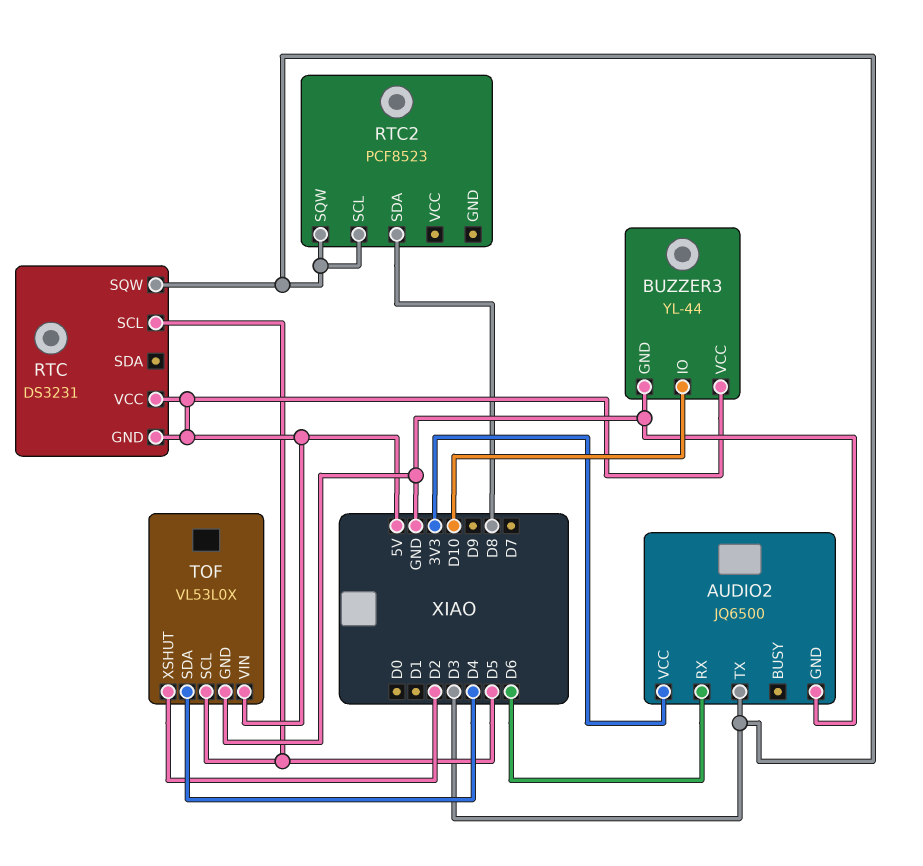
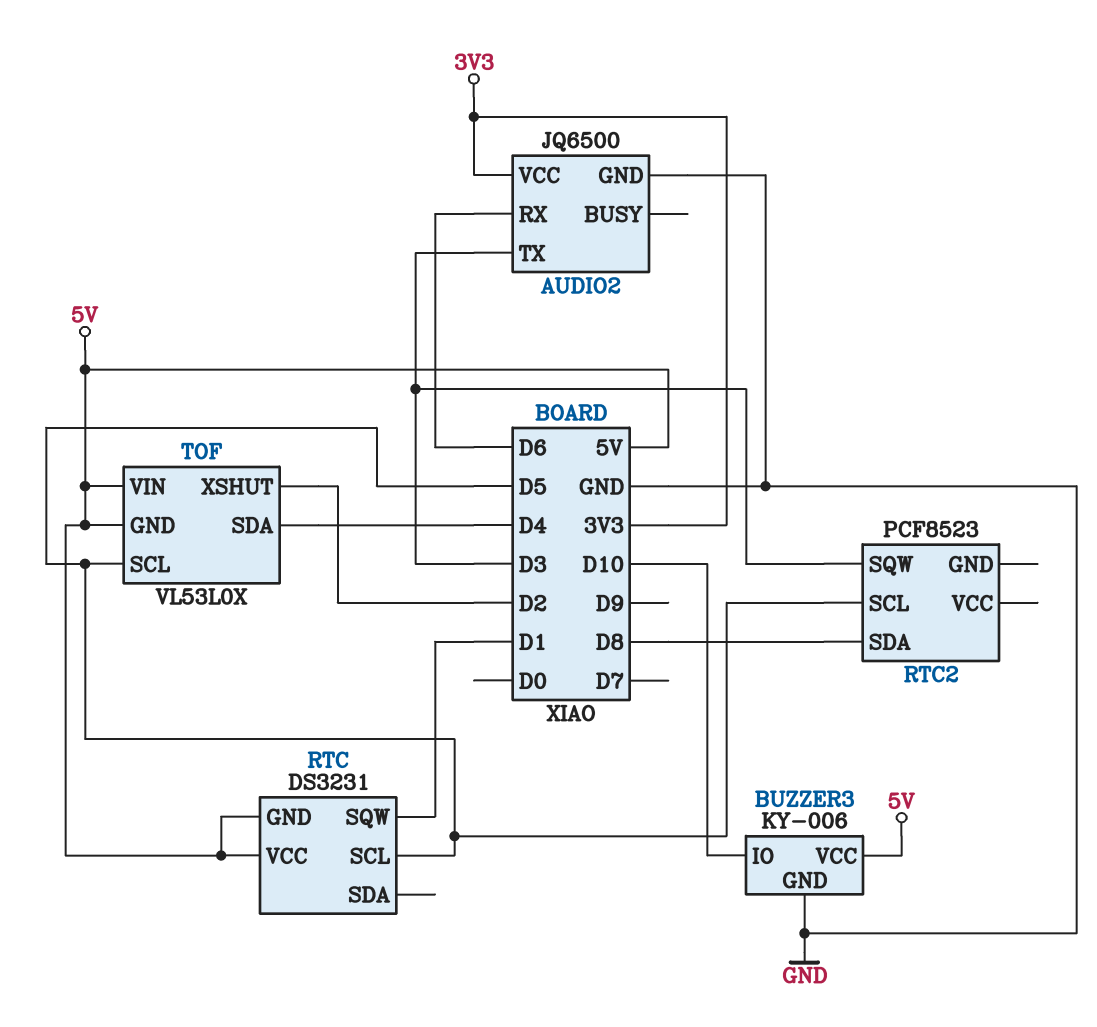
BUZZER3: YL-44 -> KY-006
RTC pin SQW: D3 -> D1
RTC2 pin SCL: D3 -> D5
TOF pin GND: GND -> 5V

